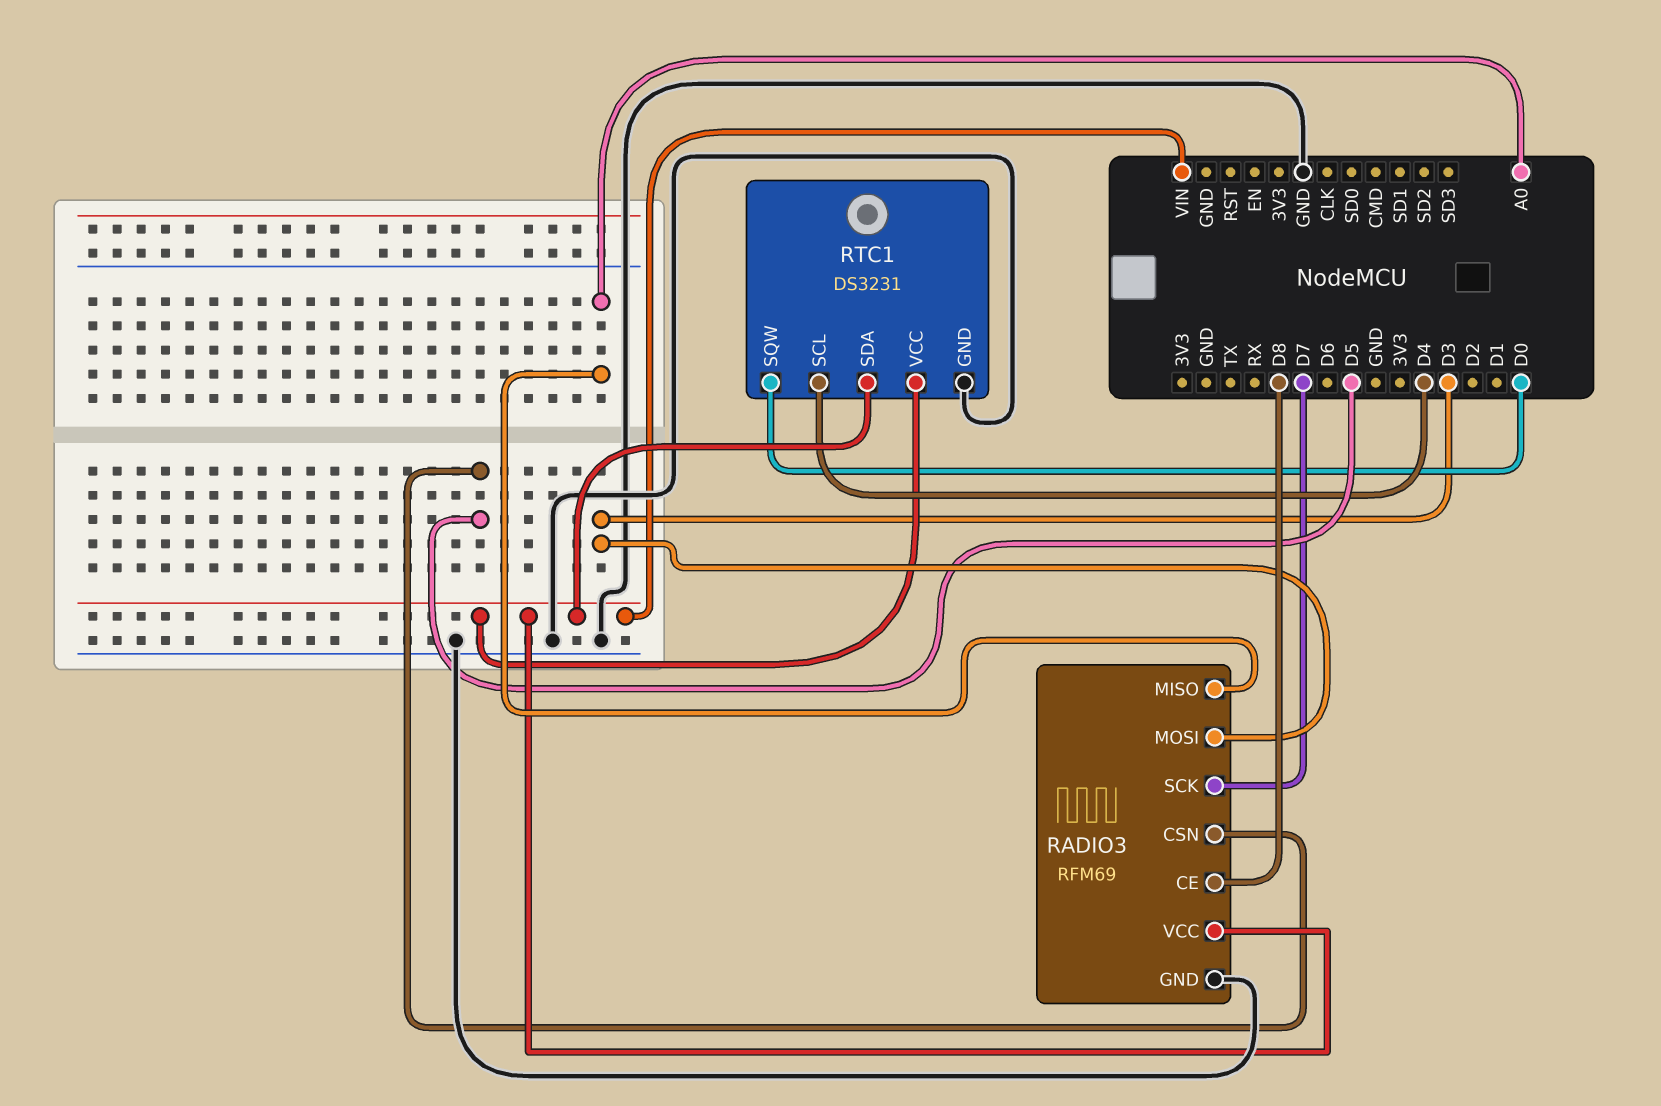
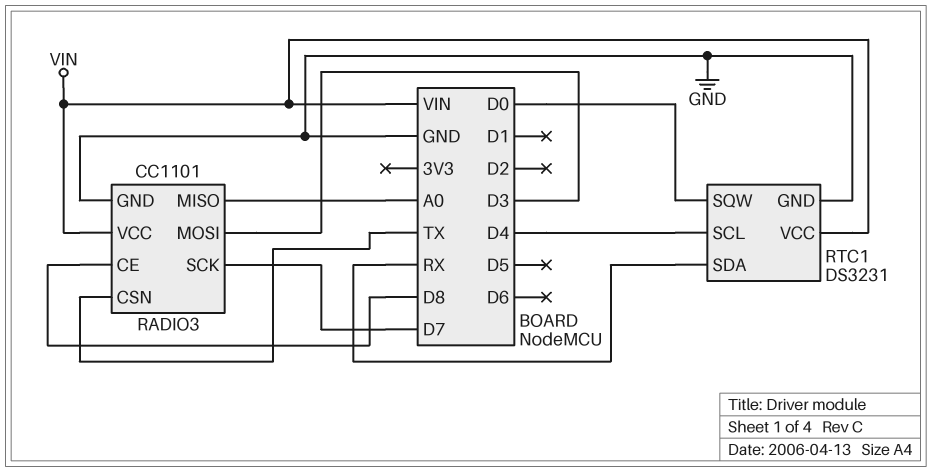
RADIO3: RFM69 -> CC1101
RADIO3 pin CSN: D5 -> TX
RTC1 pin SDA: VIN -> RX

